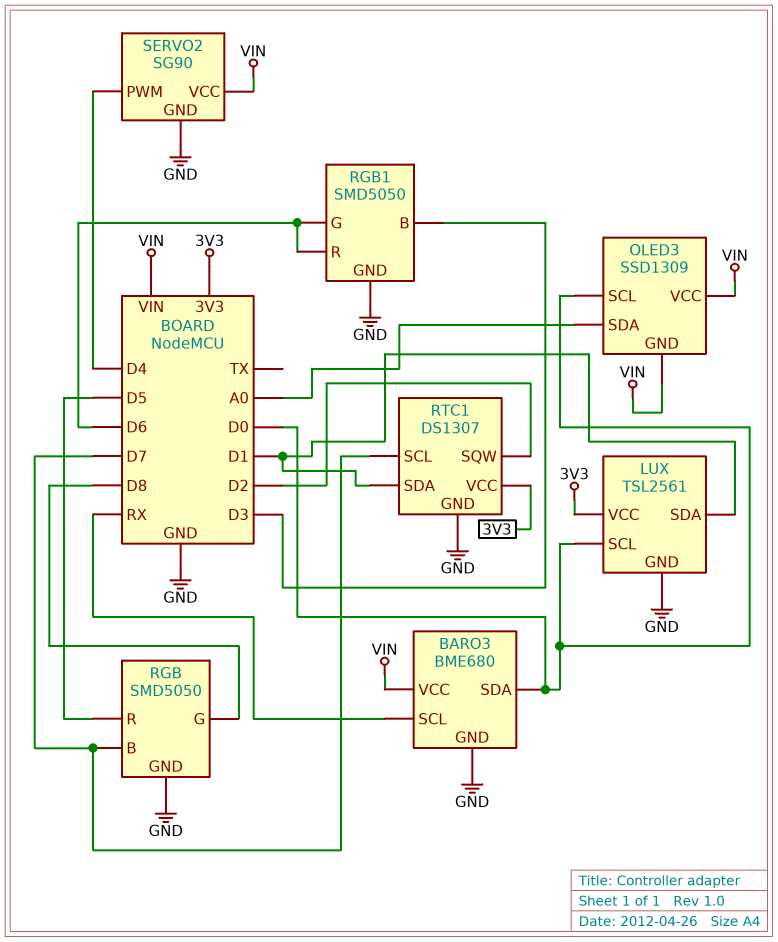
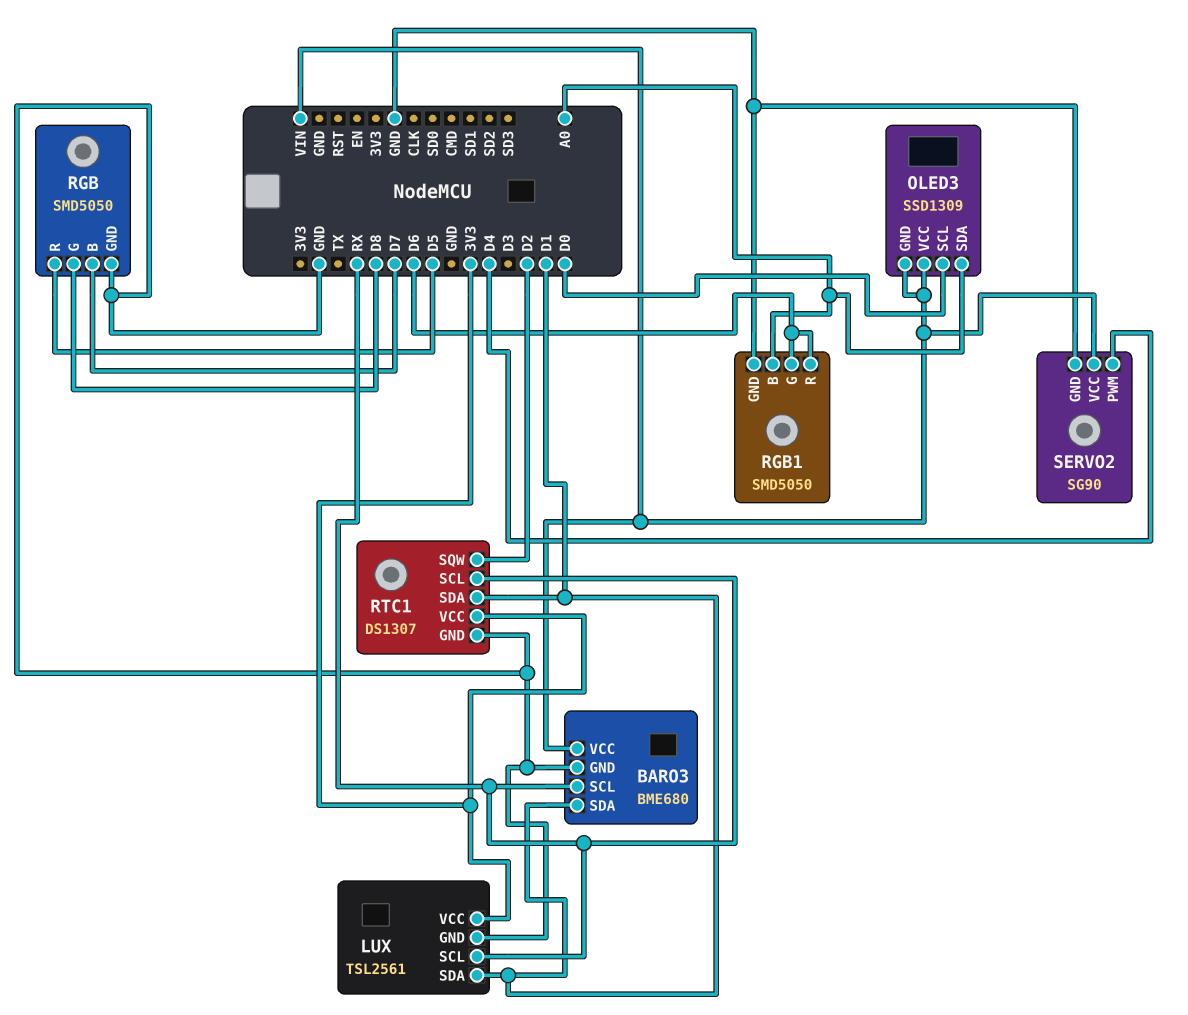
BARO3 pin SDA: D0 -> D1
LUX pin SCL: D0 -> RX
RGB1 pin B: D3 -> A0
RTC1 pin SCL: D7 -> RX

